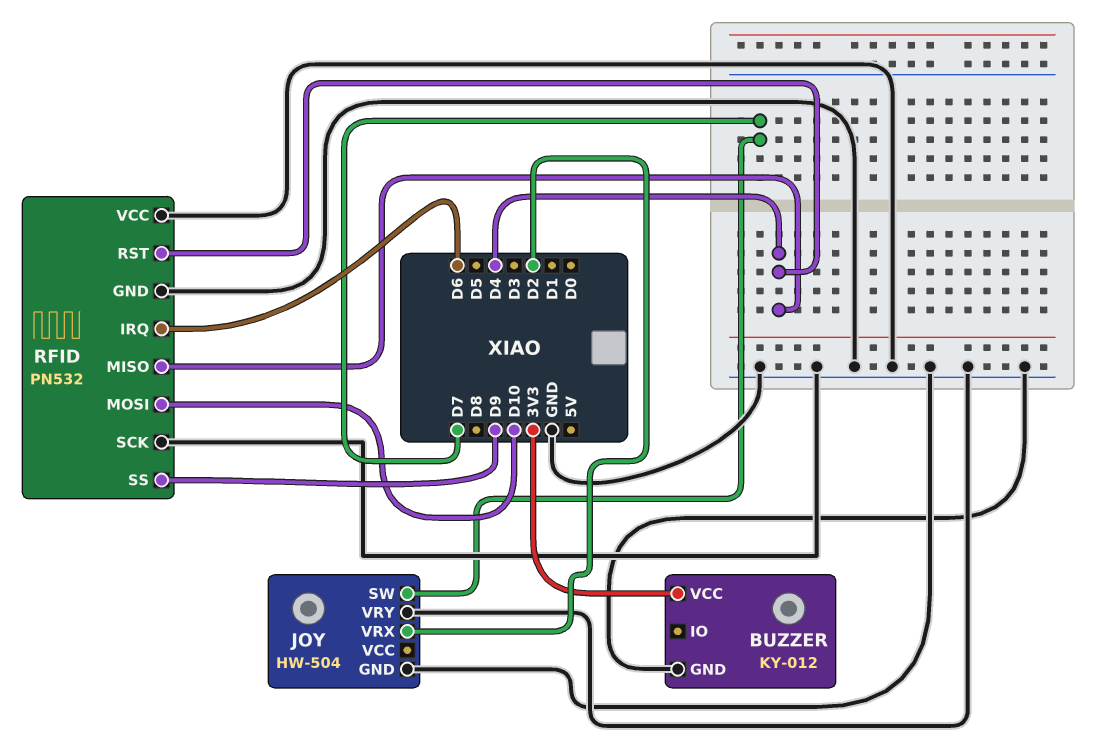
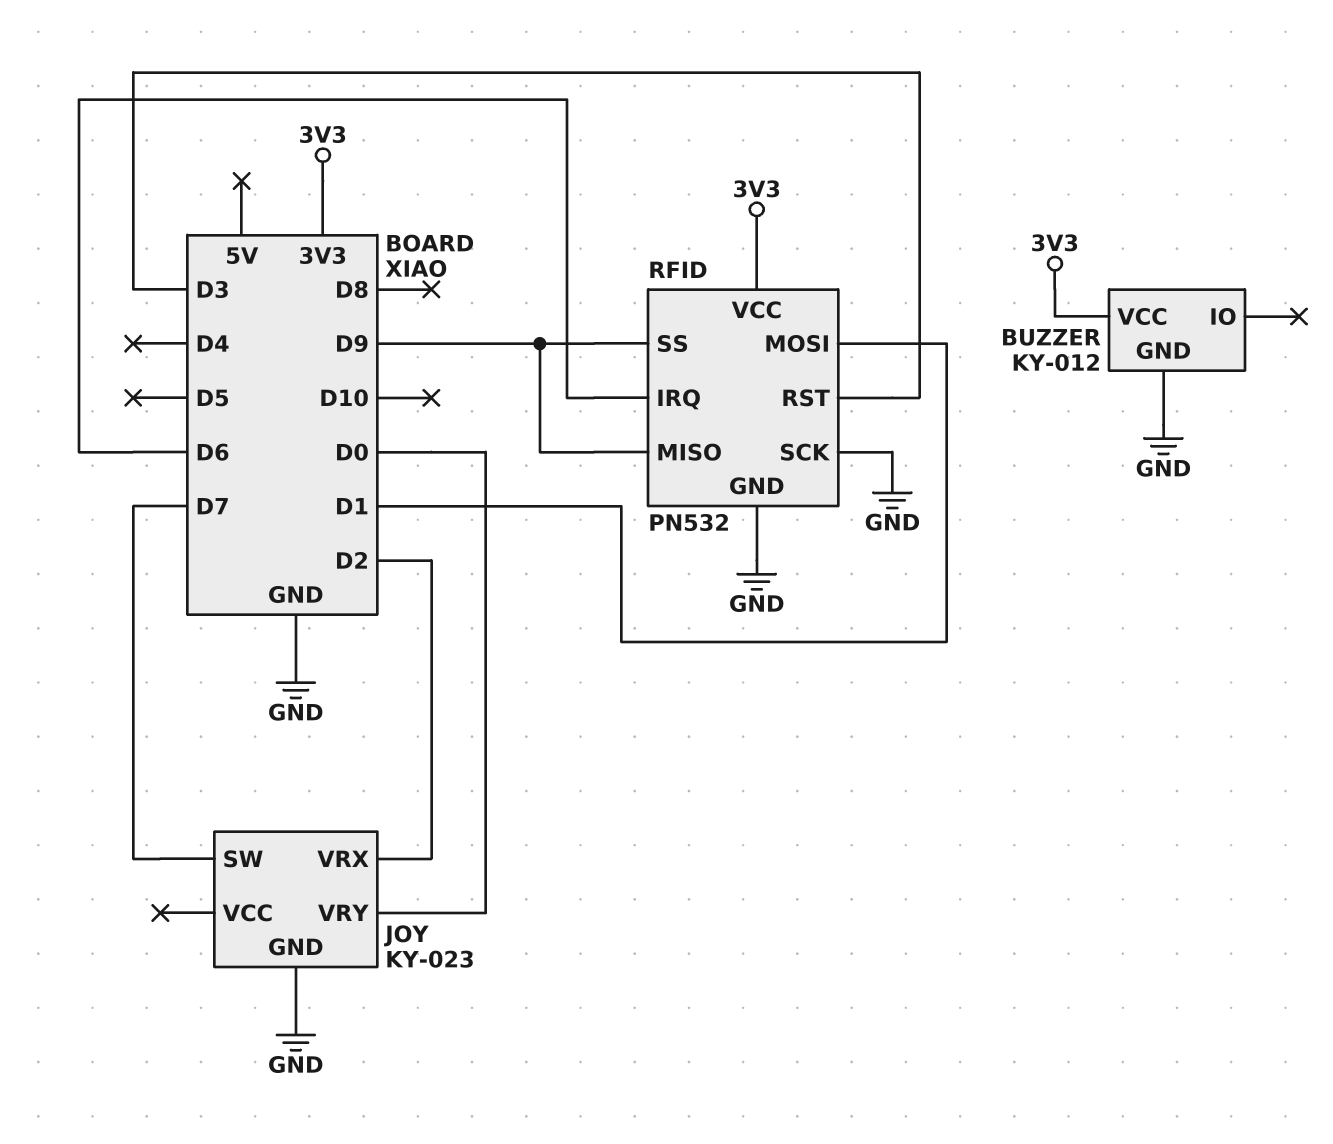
JOY: HW-504 -> KY-023
JOY pin VRY: GND -> D0
RFID pin MISO: D4 -> D9
RFID pin MOSI: D10 -> D1
RFID pin RST: D4 -> D3
RFID pin VCC: GND -> 3V3

